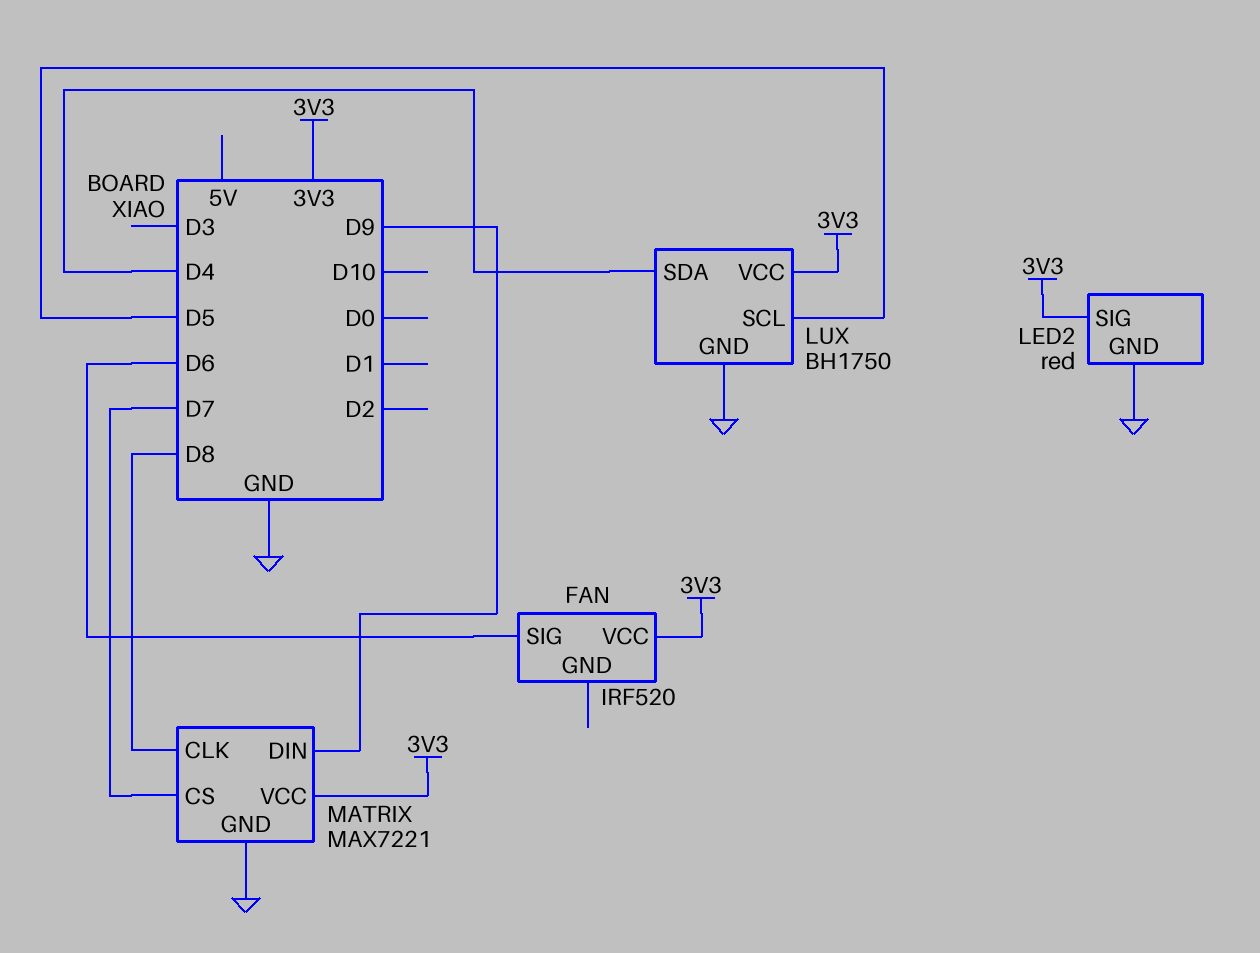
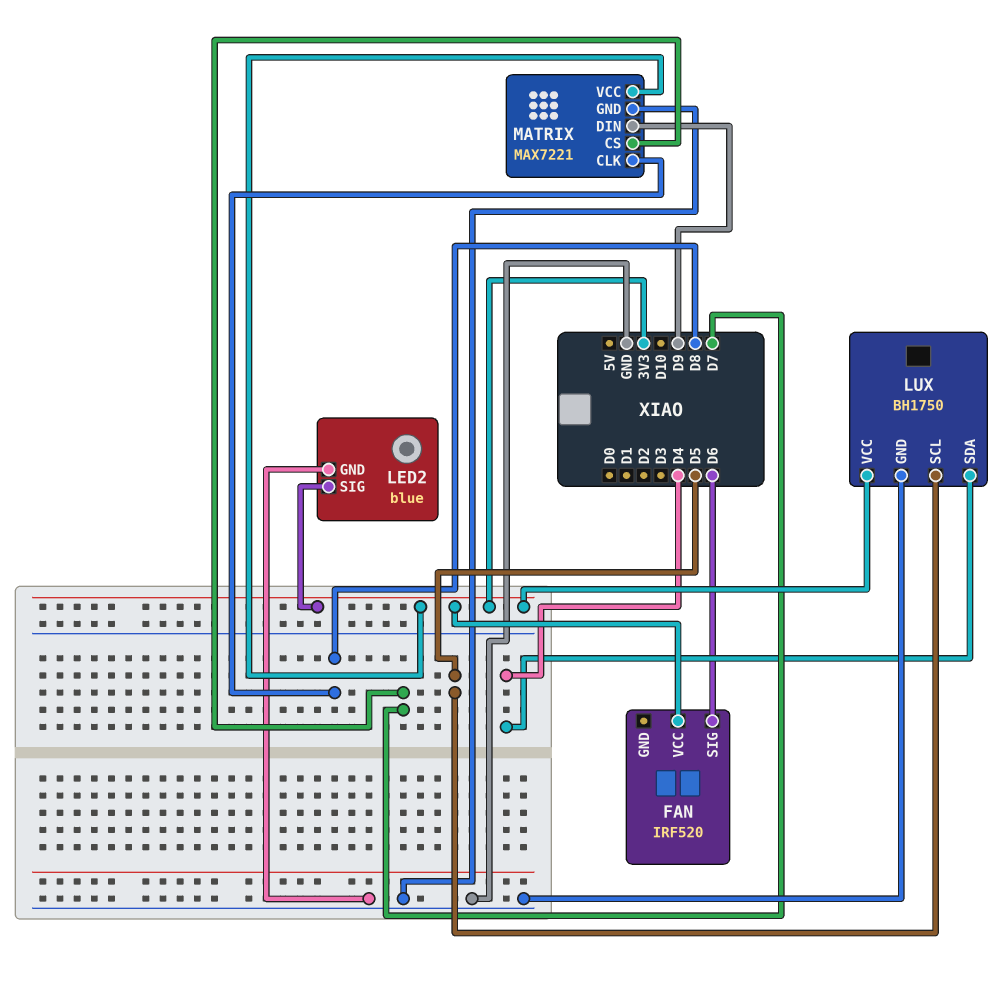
LED2: red -> blue

